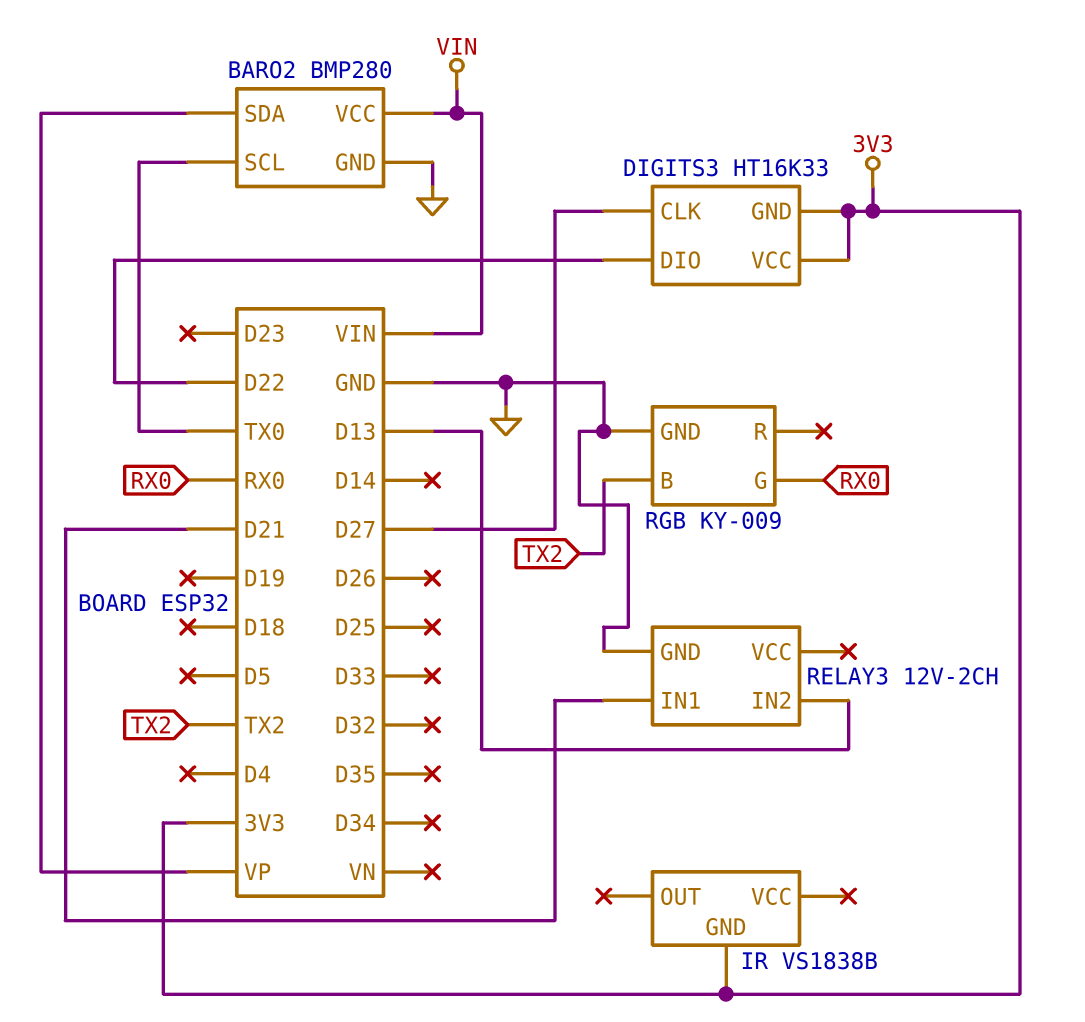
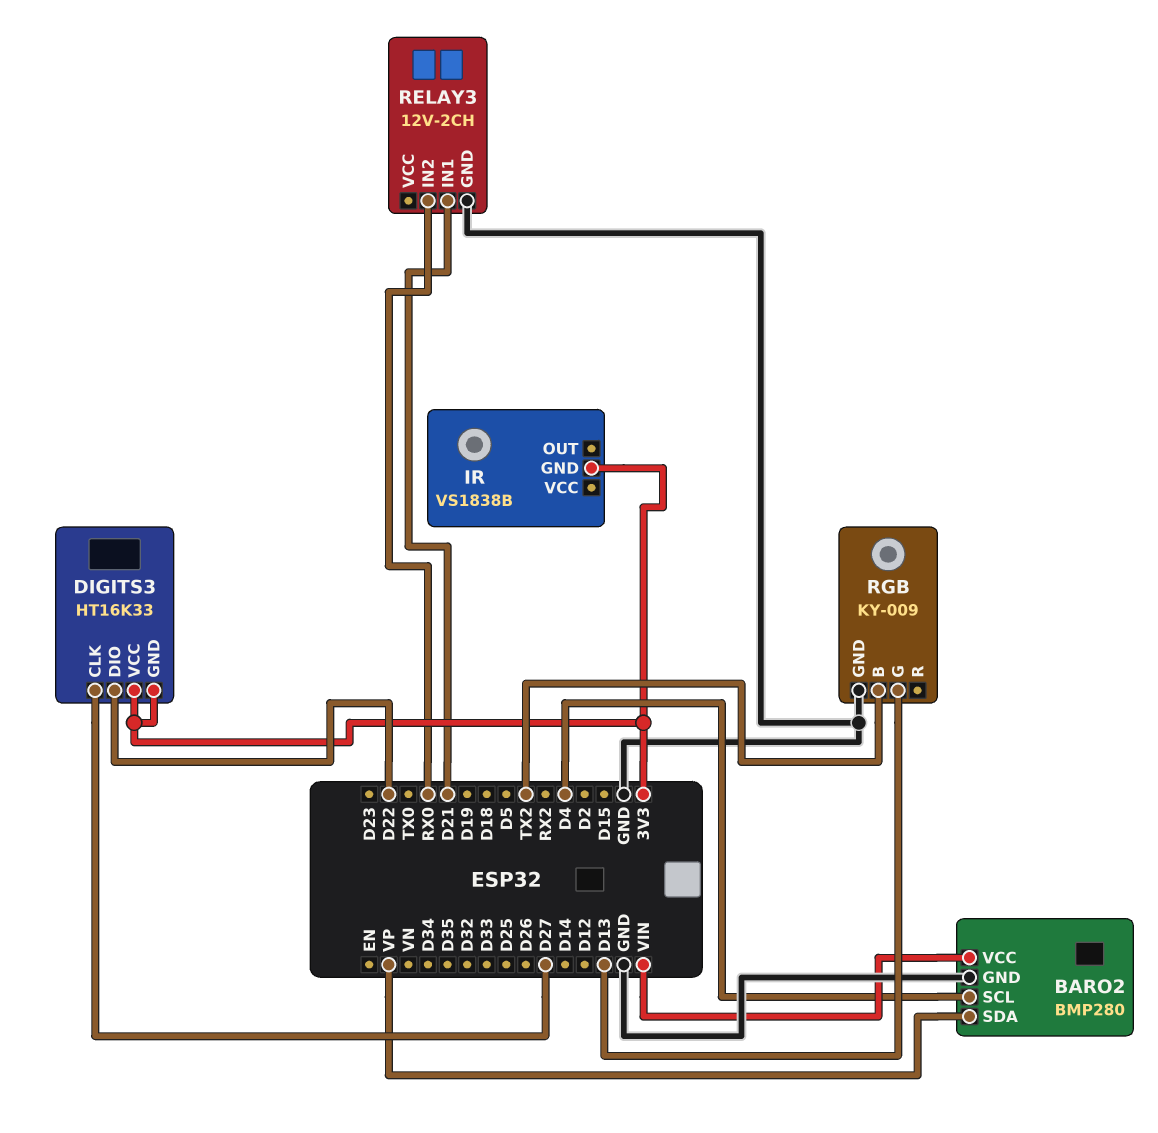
BARO2 pin SCL: TX0 -> D4
RELAY3 pin IN2: D13 -> RX0
RGB pin G: RX0 -> D13

